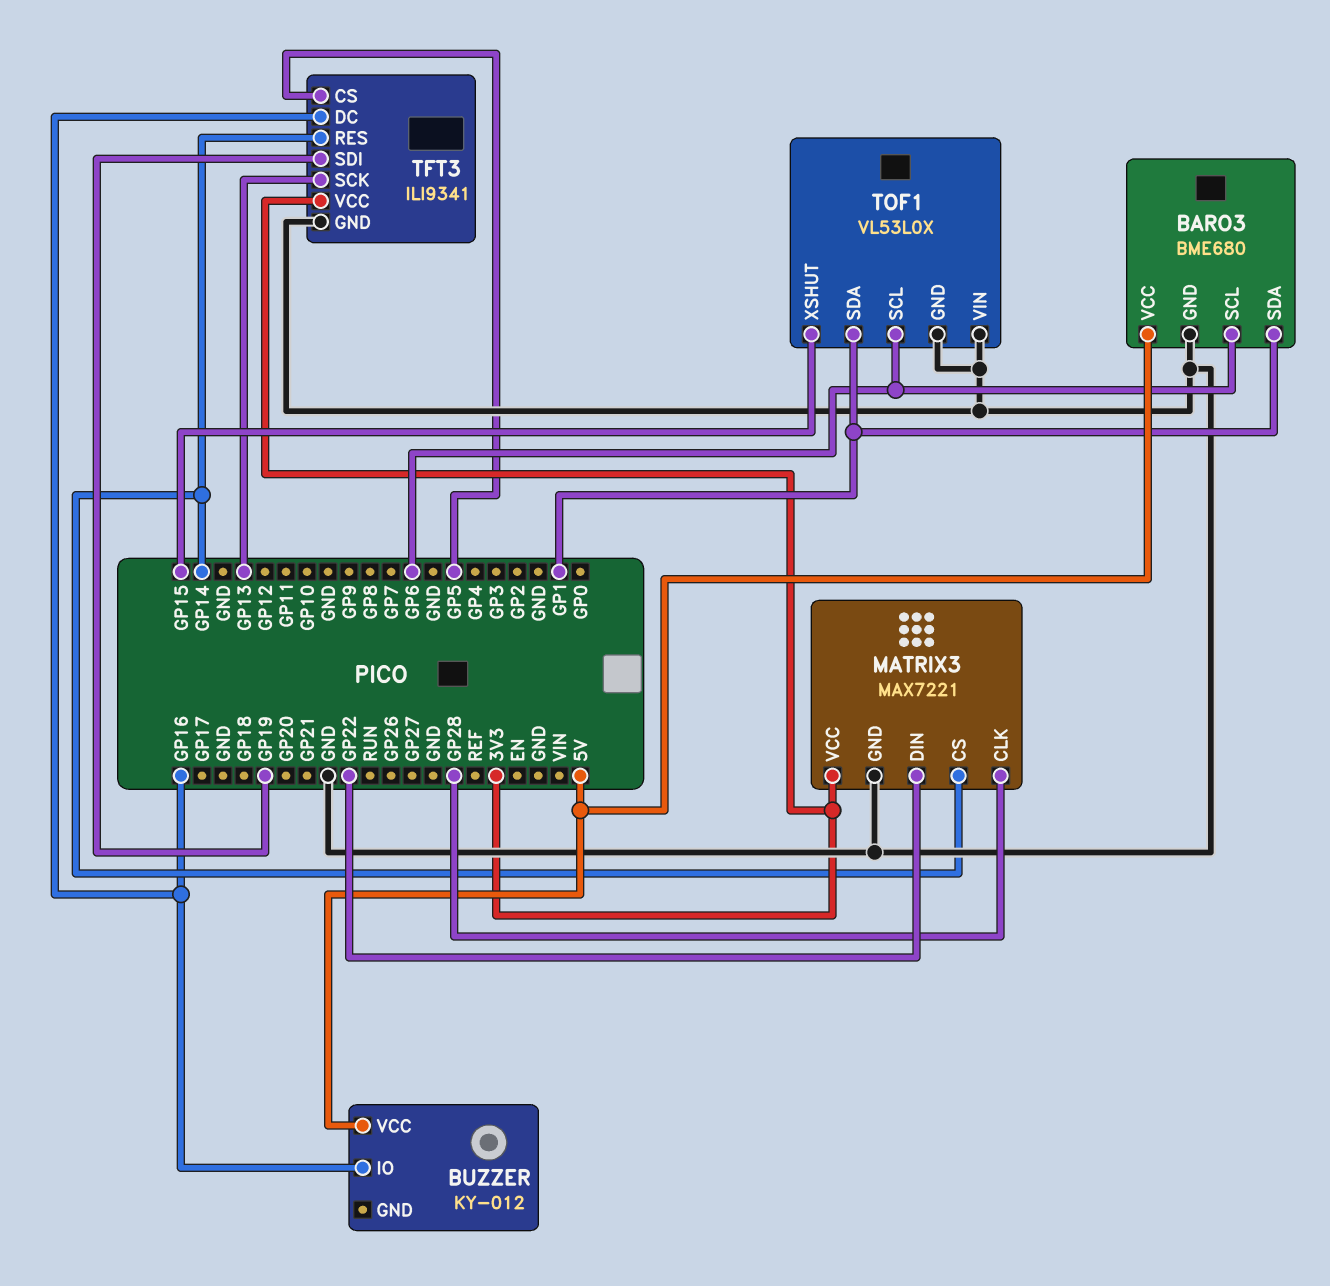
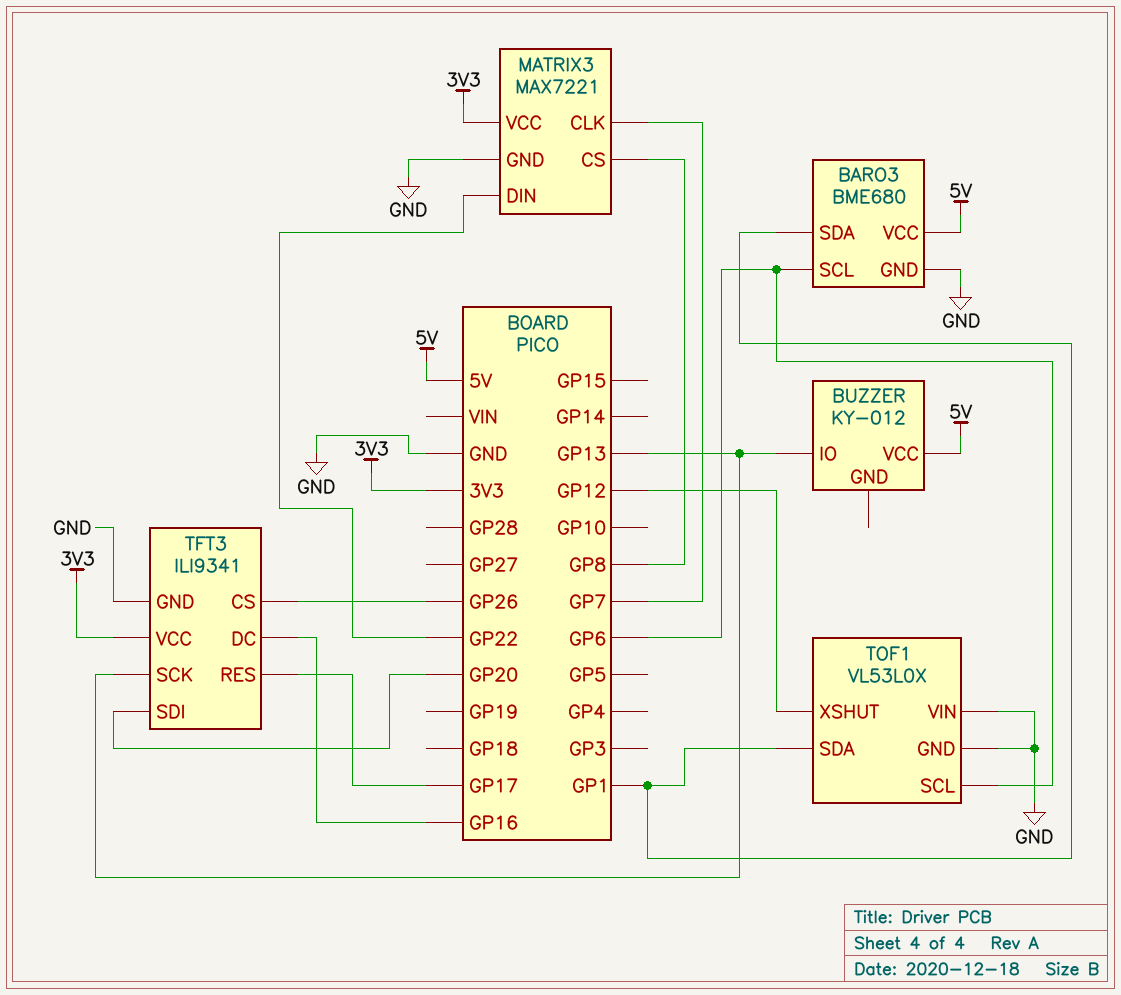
BUZZER pin IO: GP16 -> GP13
MATRIX3 pin CLK: GP28 -> GP7
MATRIX3 pin CS: GP14 -> GP8
TFT3 pin CS: GP5 -> GP26
TFT3 pin RES: GP14 -> GP17
TFT3 pin SDI: GP19 -> GP20
TOF1 pin XSHUT: GP15 -> GP12

